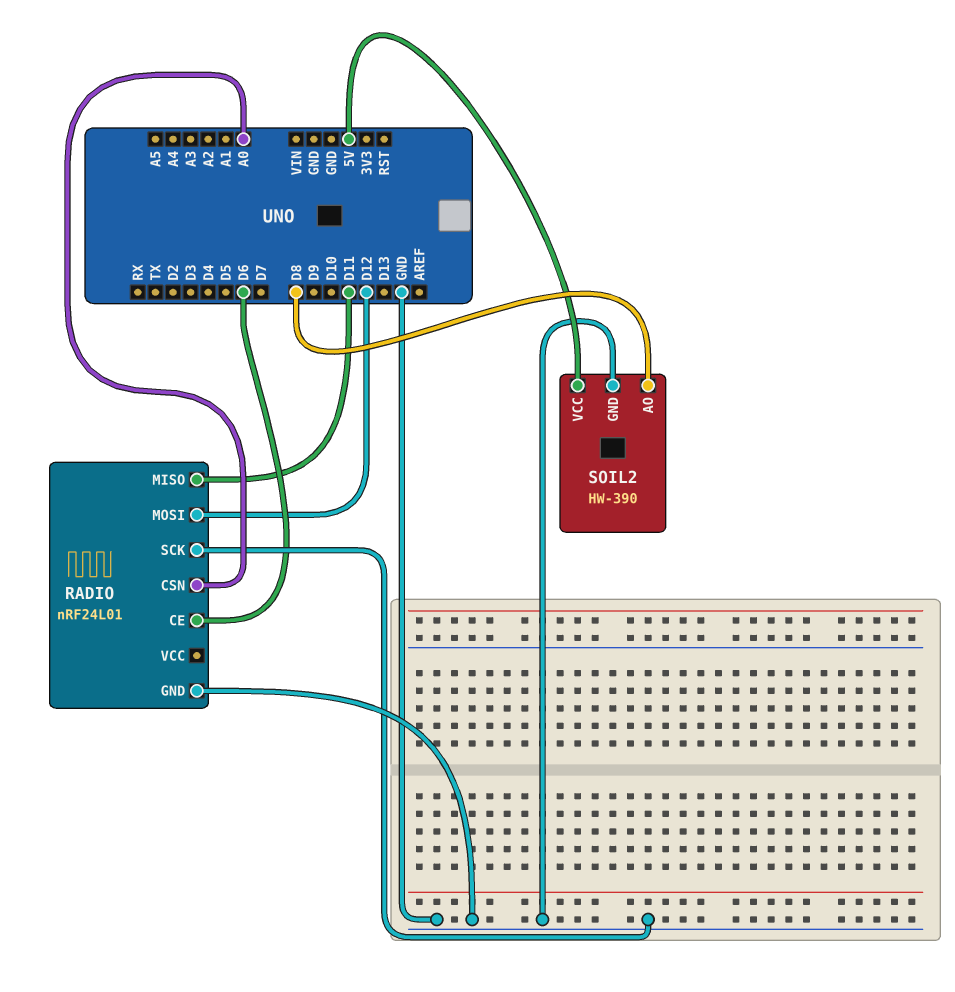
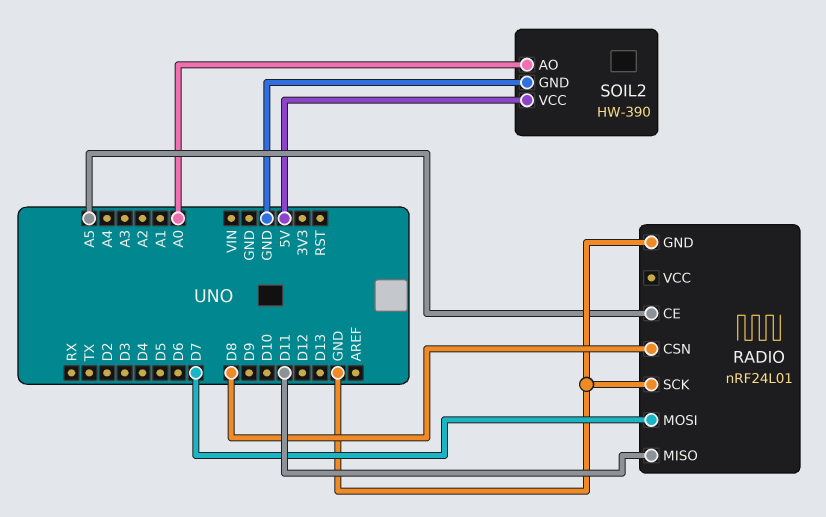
RADIO pin CE: D6 -> A5
RADIO pin CSN: A0 -> D8
RADIO pin MOSI: D12 -> D7
SOIL2 pin AO: D8 -> A0

